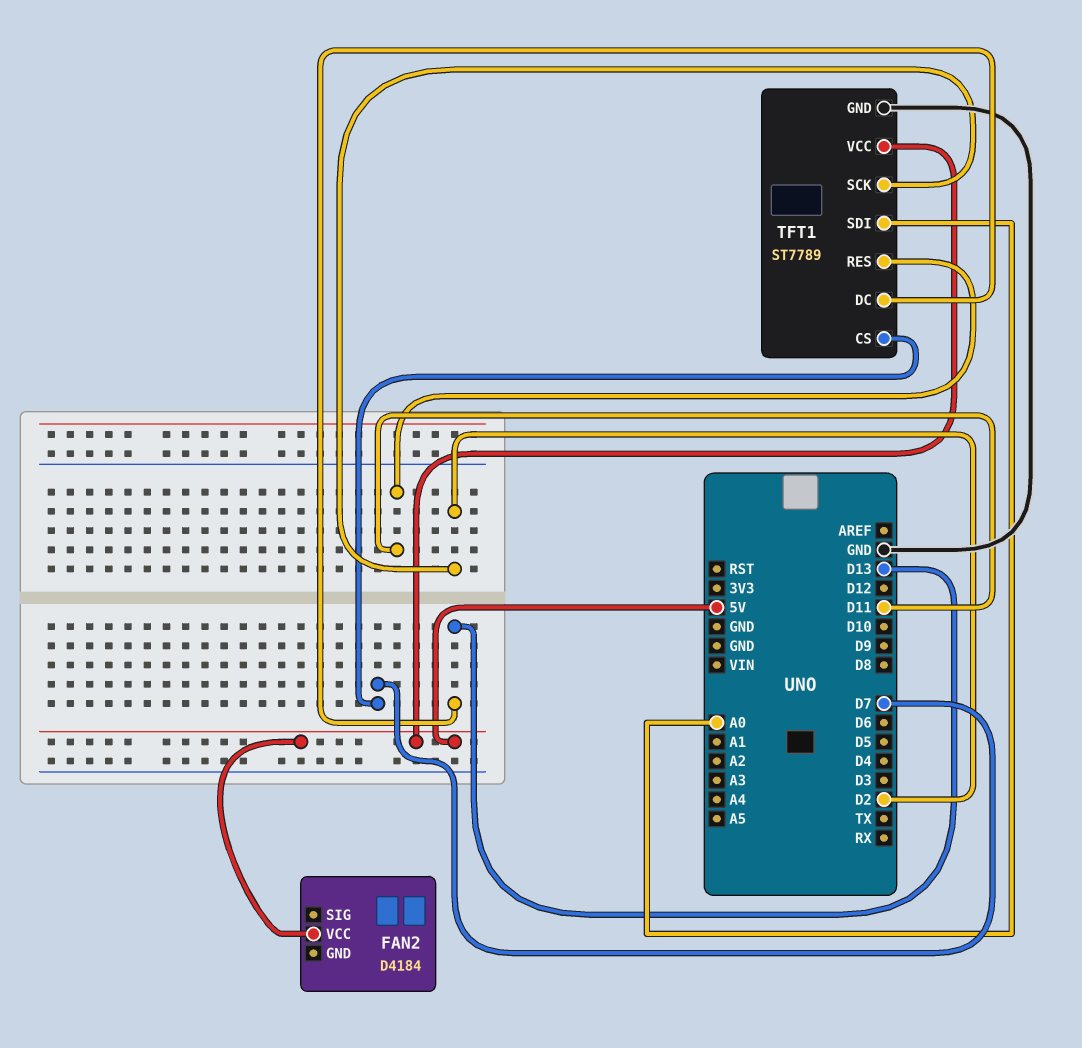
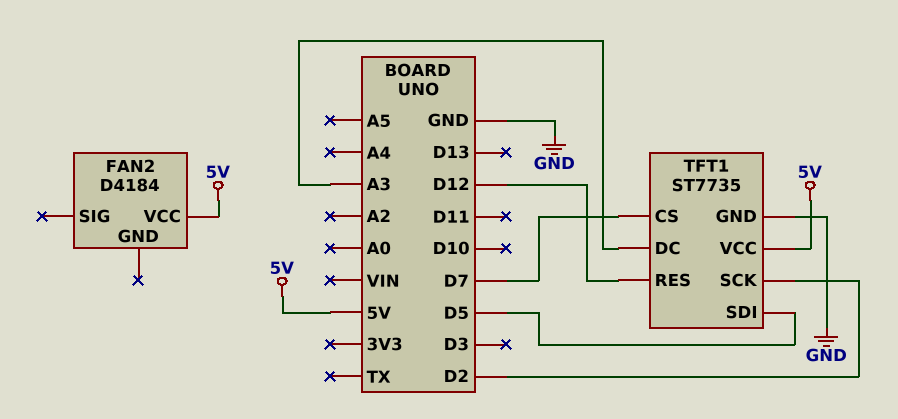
TFT1: ST7789 -> ST7735
TFT1 pin DC: D13 -> A3
TFT1 pin RES: D11 -> D12
TFT1 pin SDI: A0 -> D5

